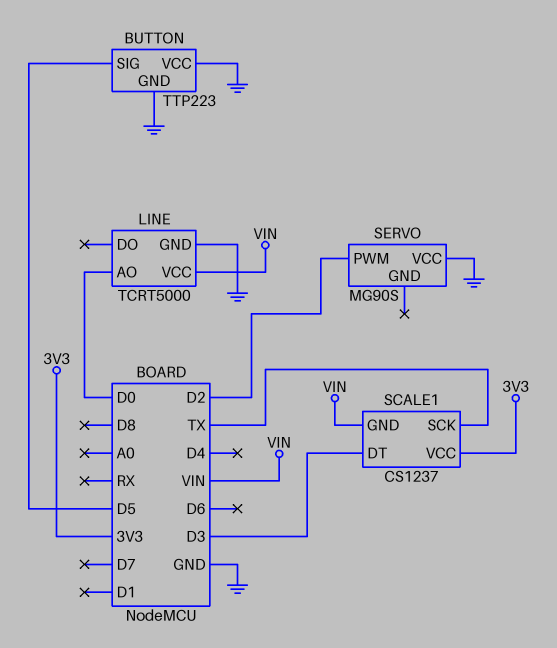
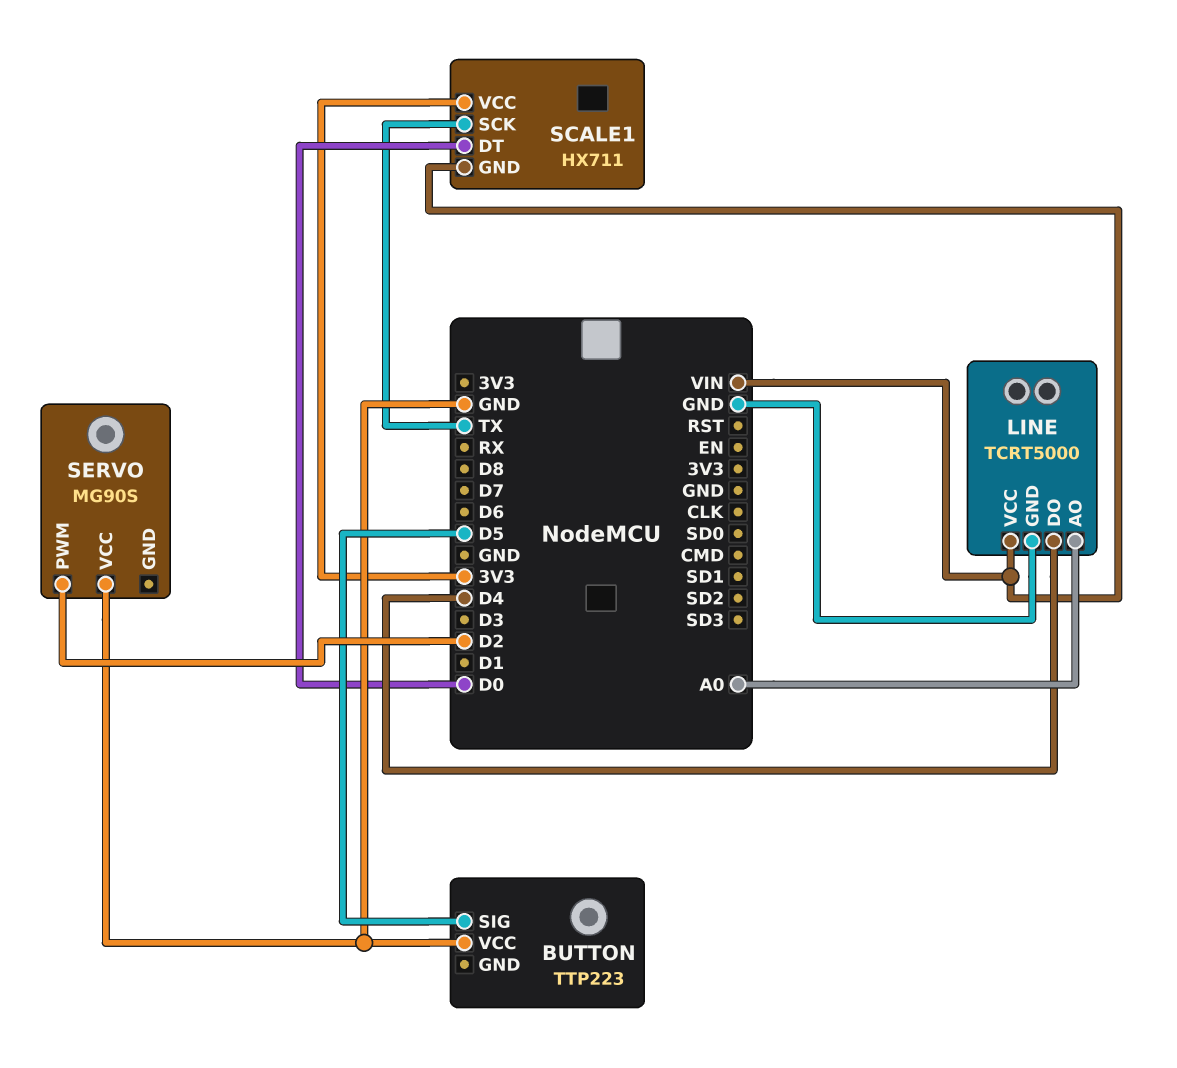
BUTTON pin GND: GND -> none
LINE pin AO: D0 -> A0
LINE pin DO: none -> D4
SCALE1: CS1237 -> HX711
SCALE1 pin DT: D3 -> D0

